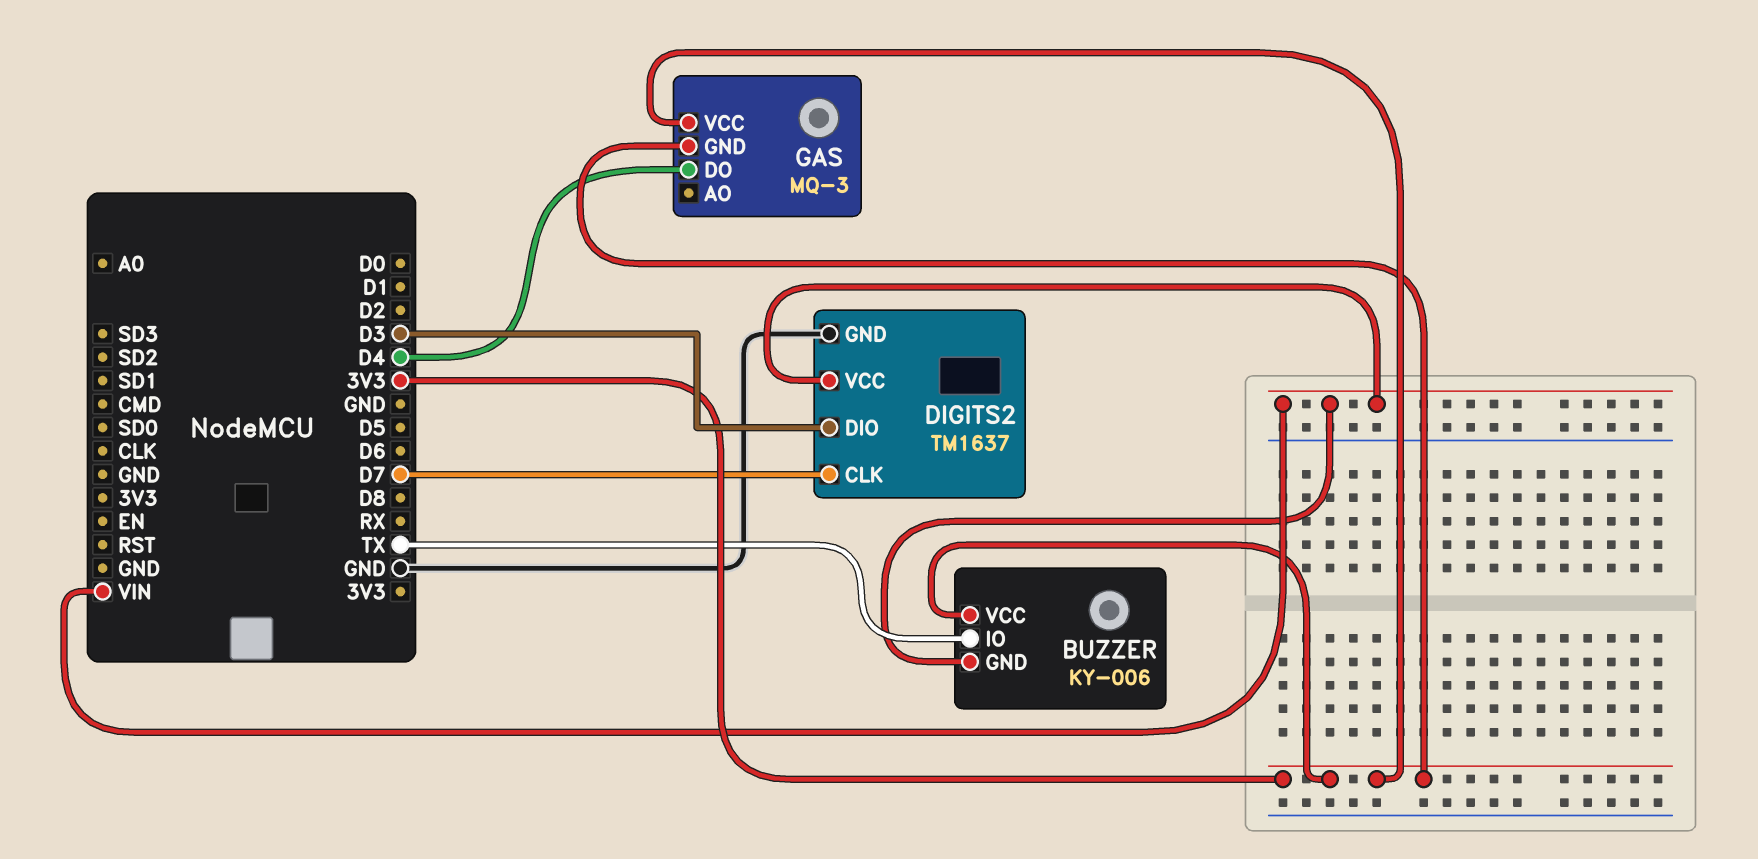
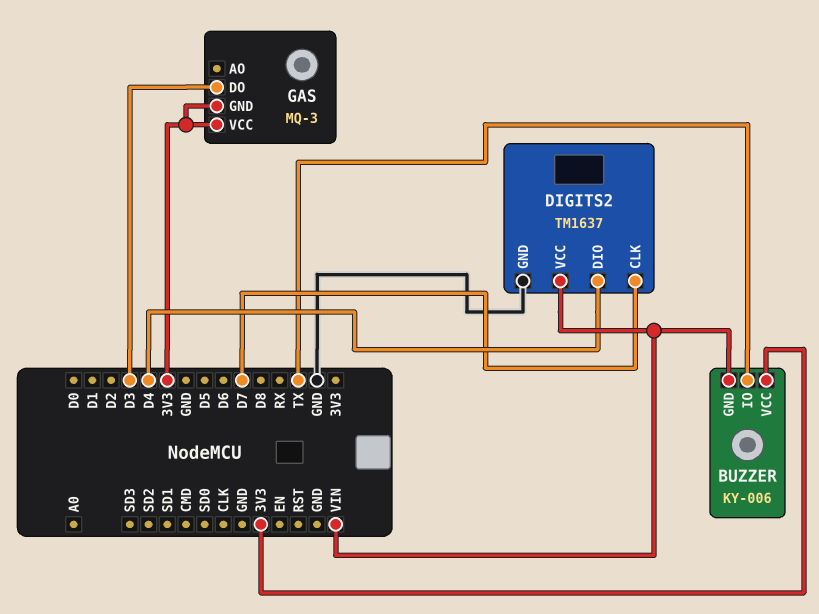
DIGITS2 pin DIO: D3 -> D4
GAS pin DO: D4 -> D3

